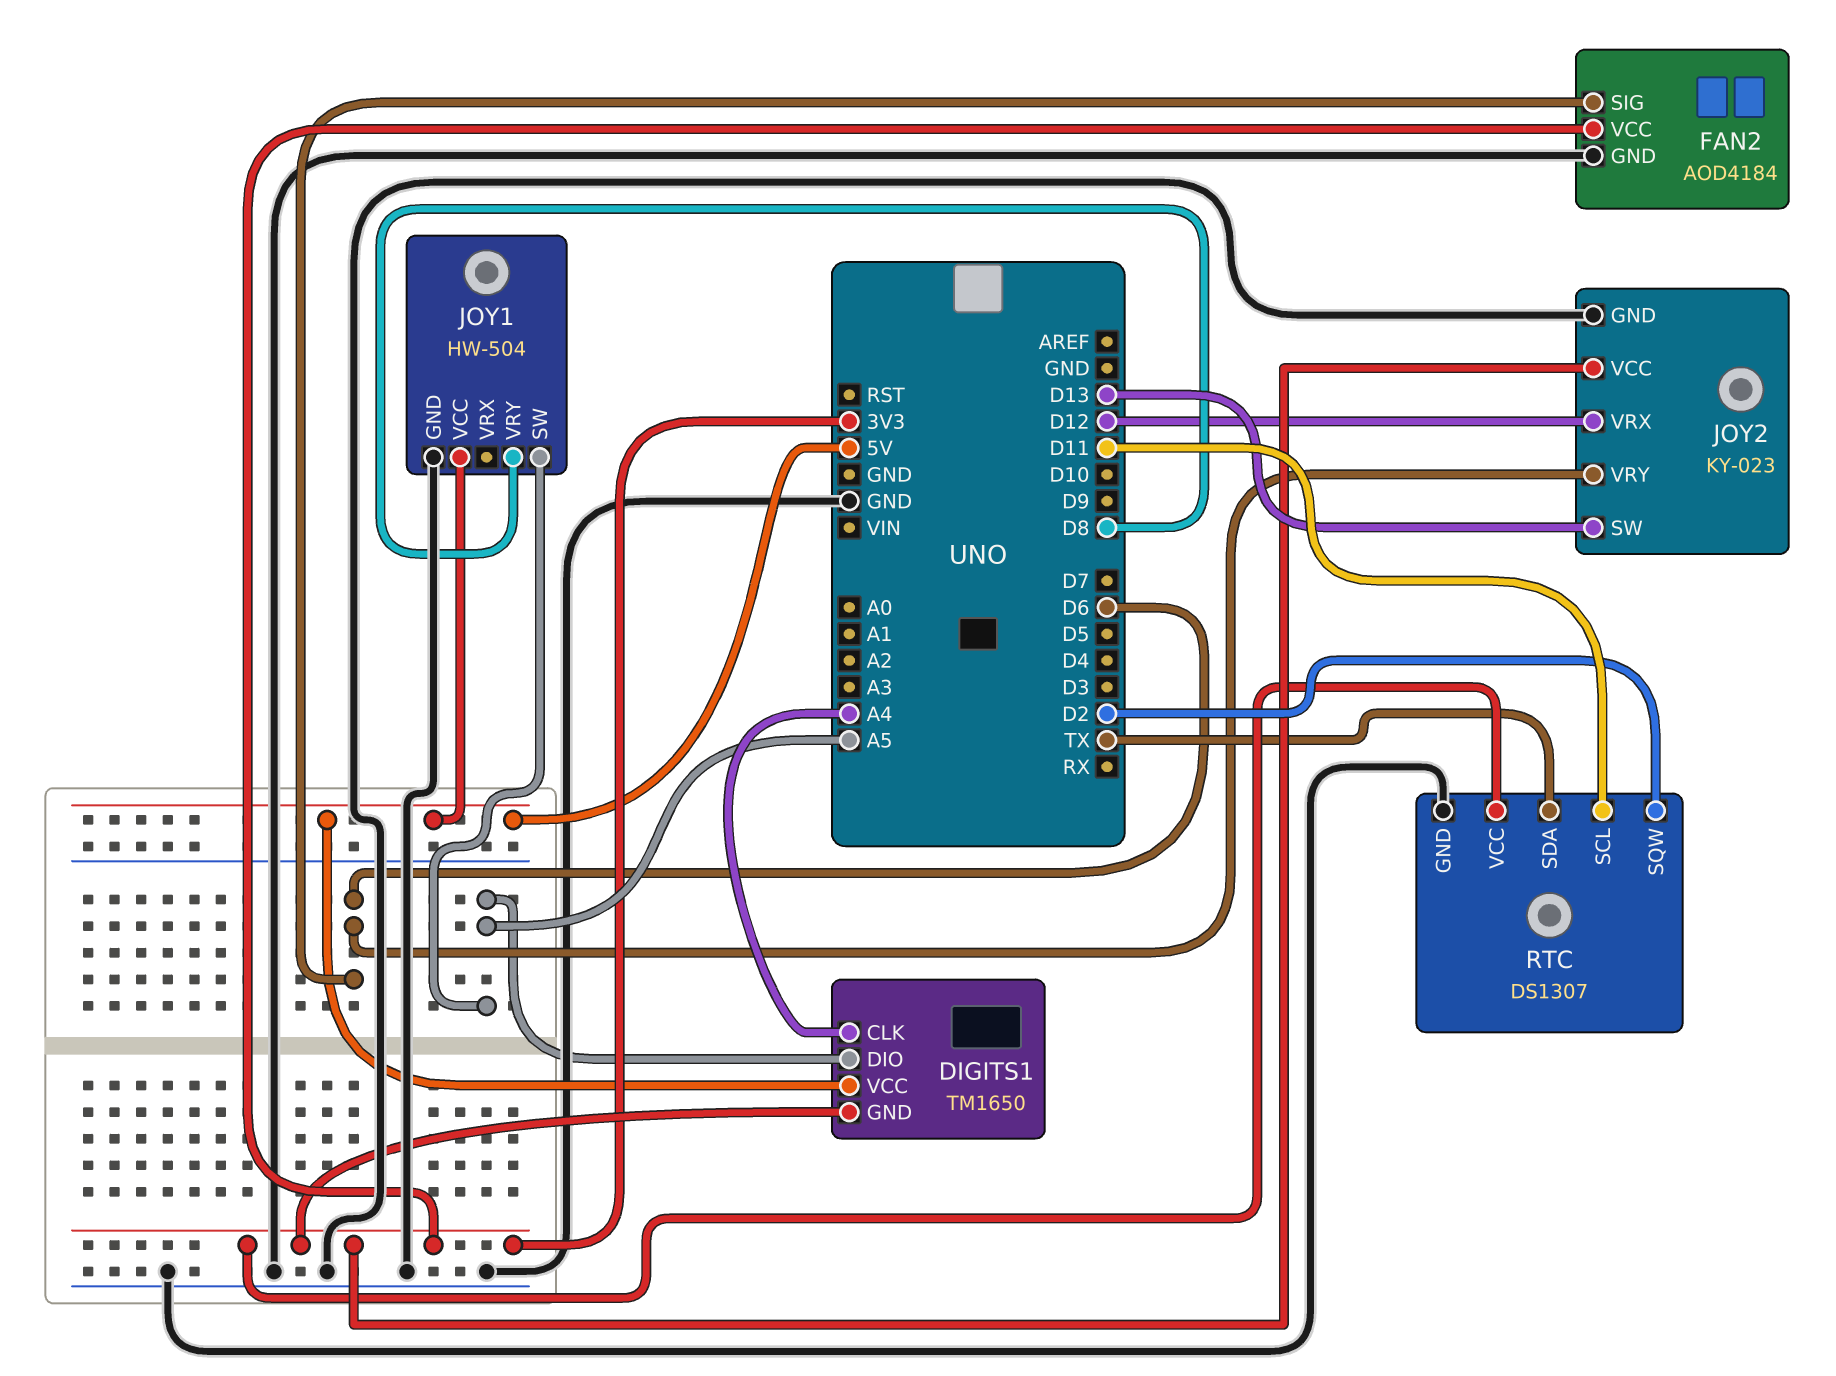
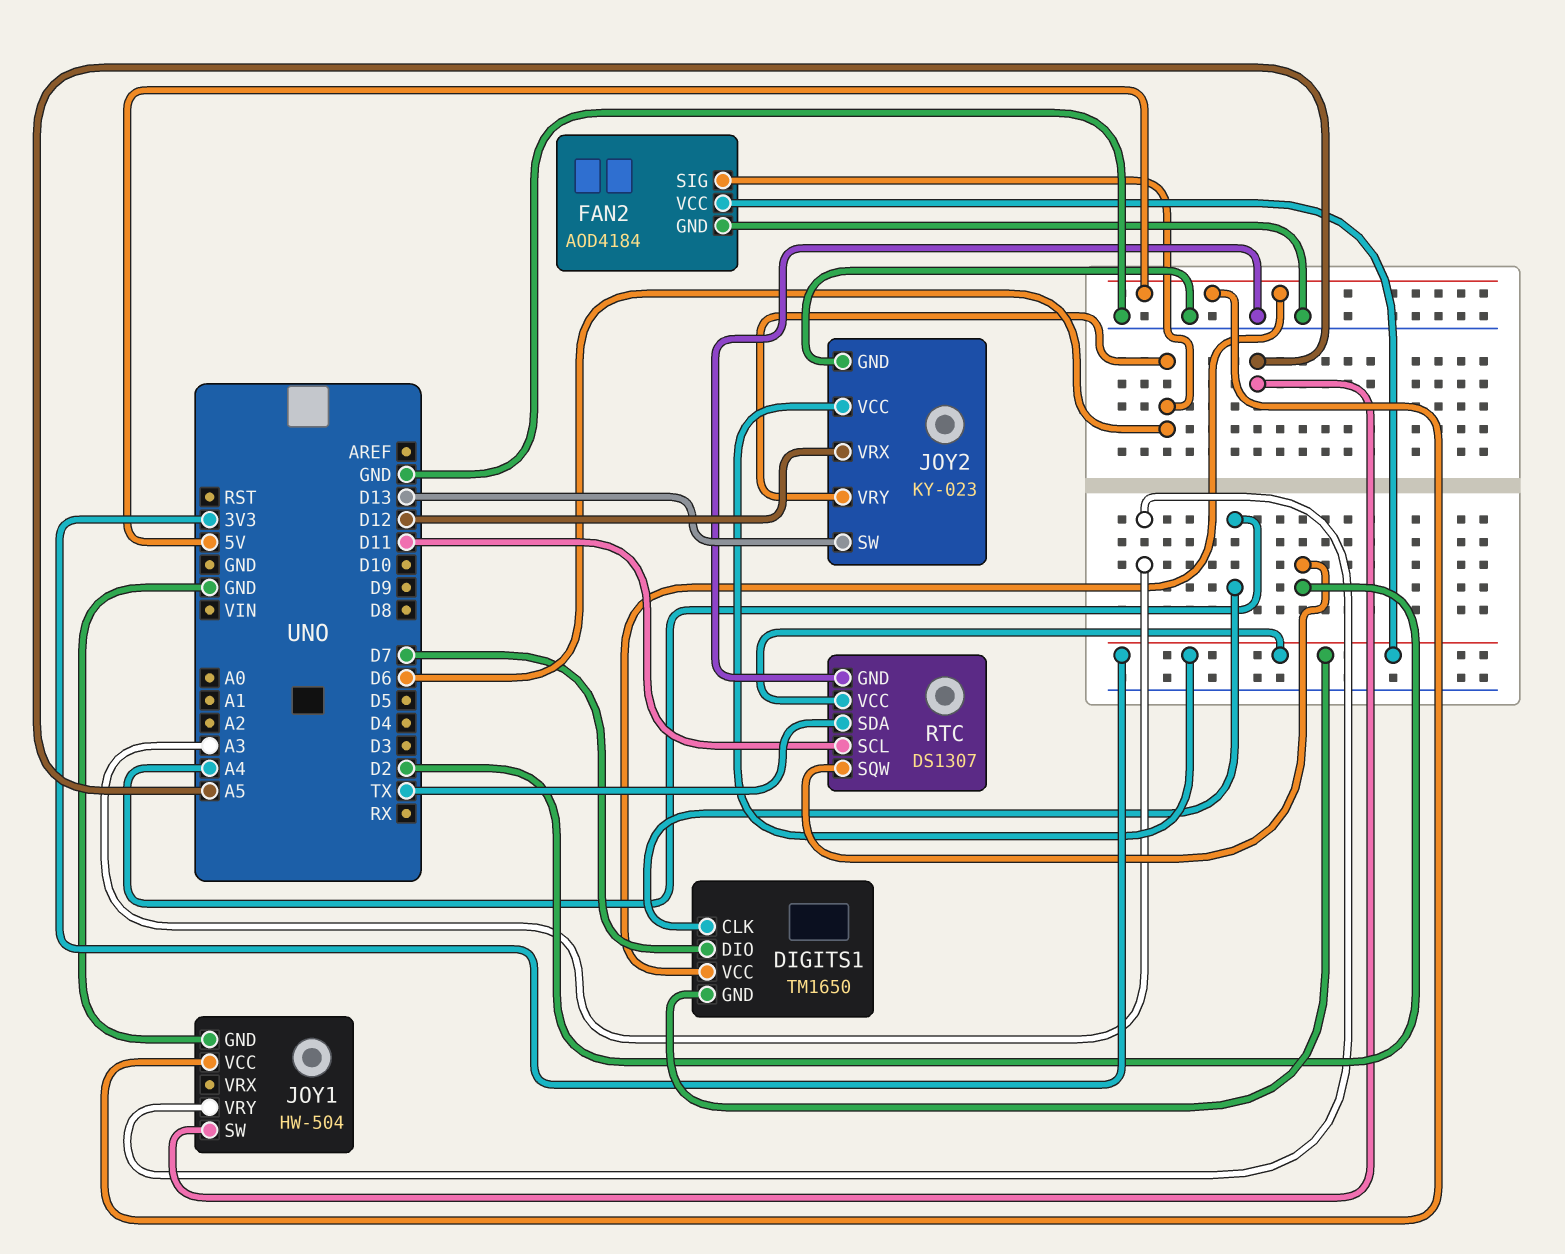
DIGITS1 pin DIO: A5 -> D7
JOY1 pin VRY: D8 -> A3

